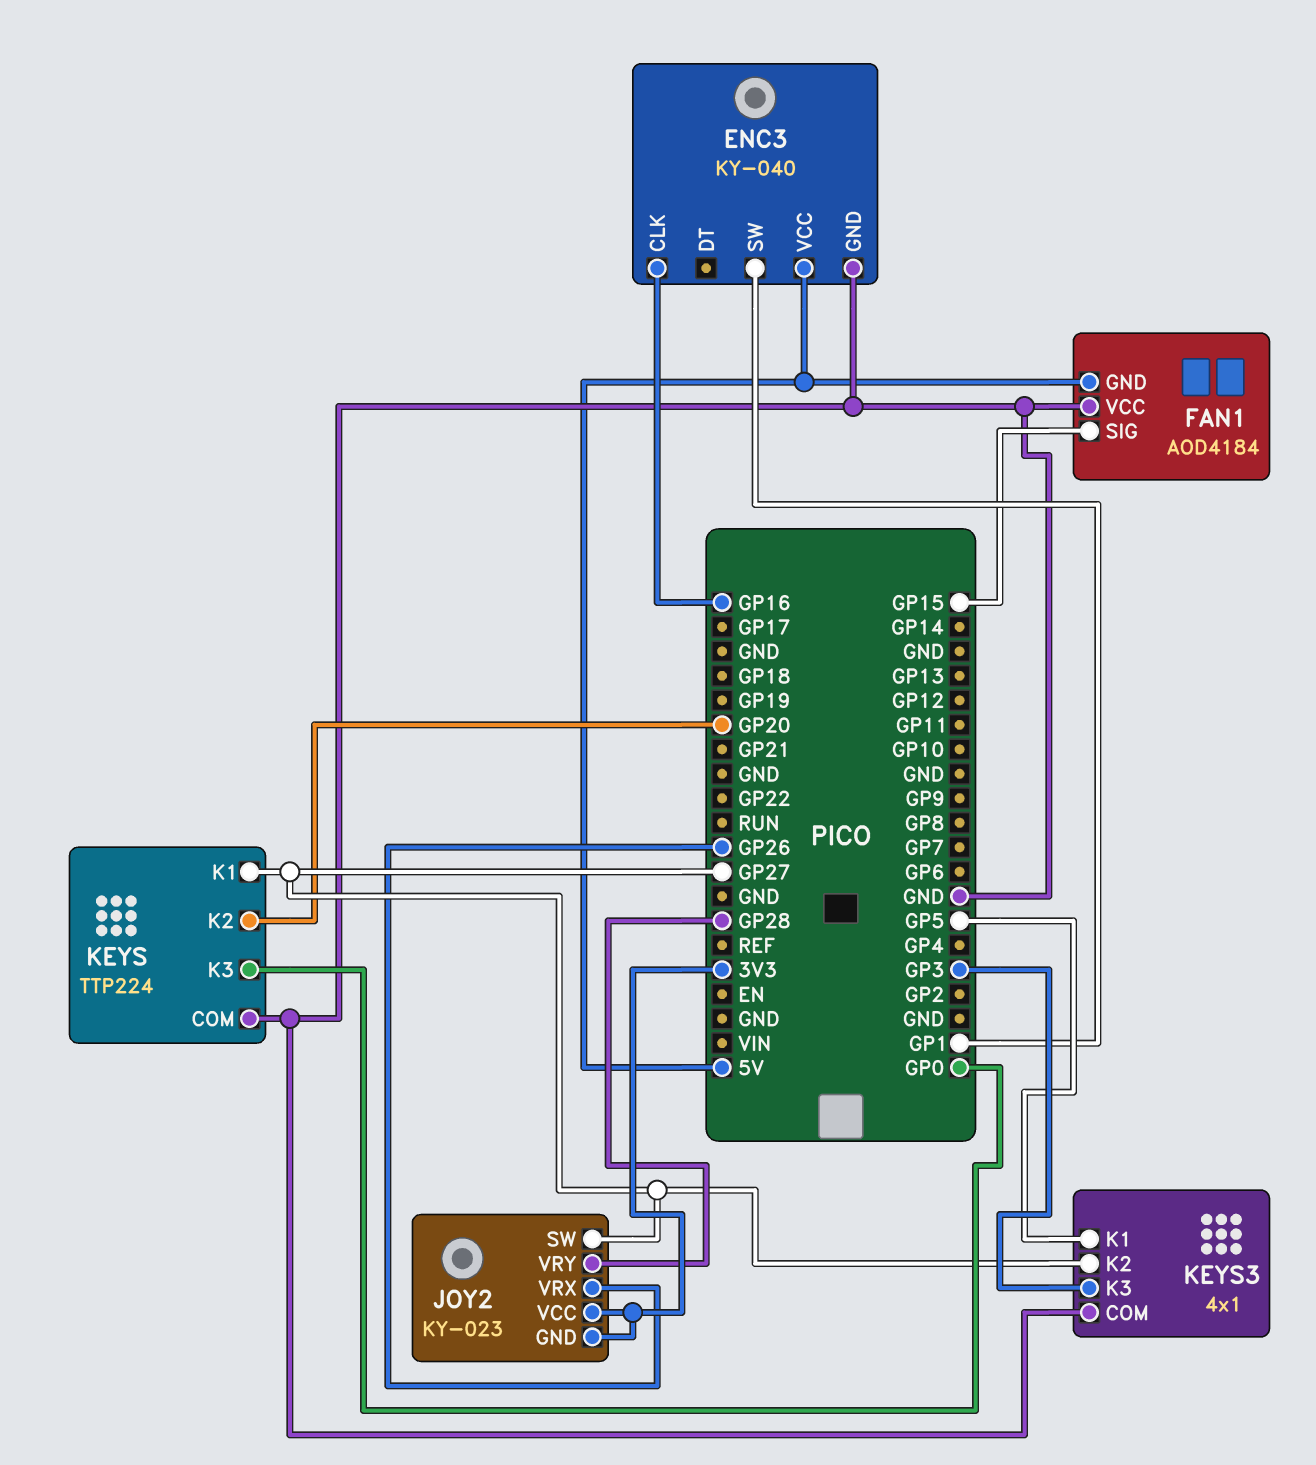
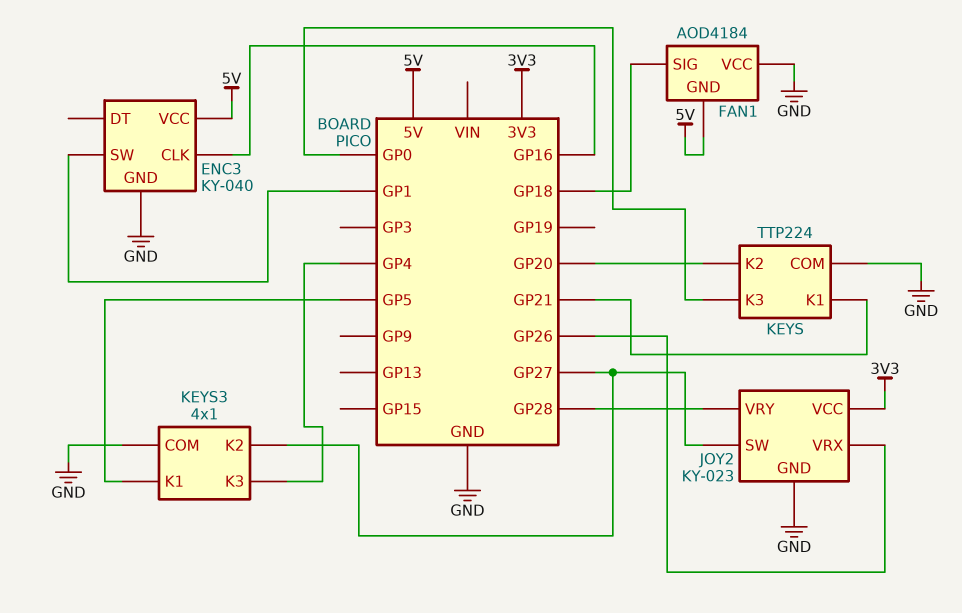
FAN1 pin SIG: GP15 -> GP18
JOY2 pin GND: 3V3 -> GND
KEYS pin K1: GP27 -> GP21
KEYS3 pin K3: GP3 -> GP4

